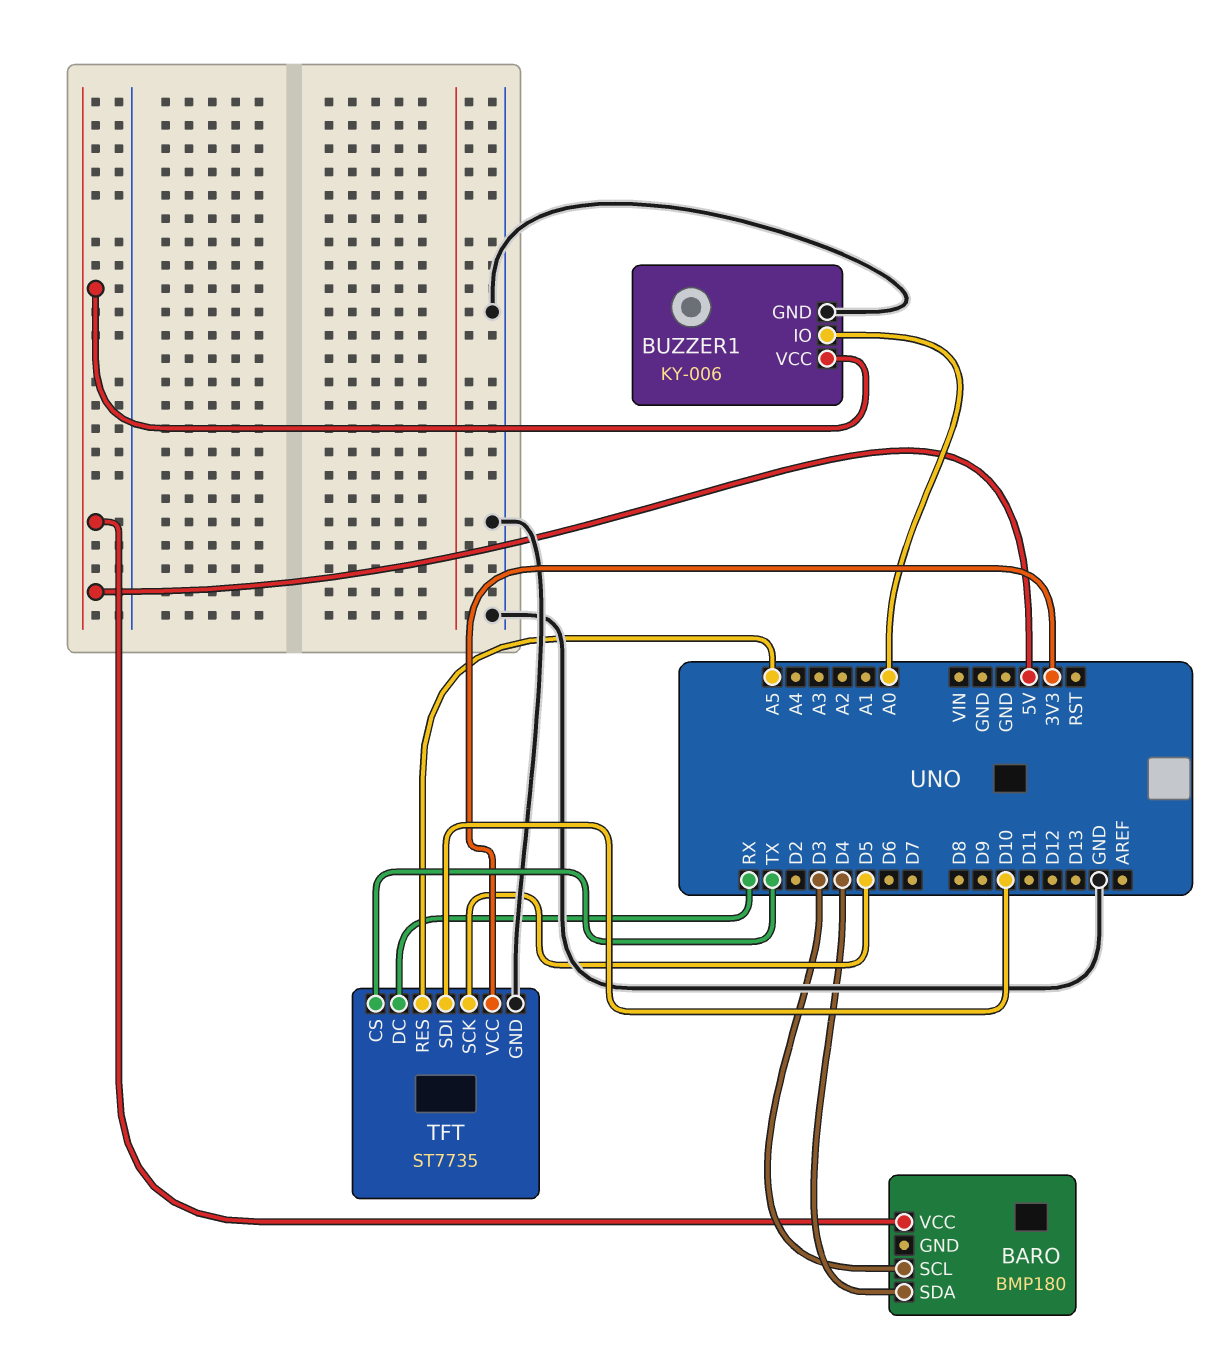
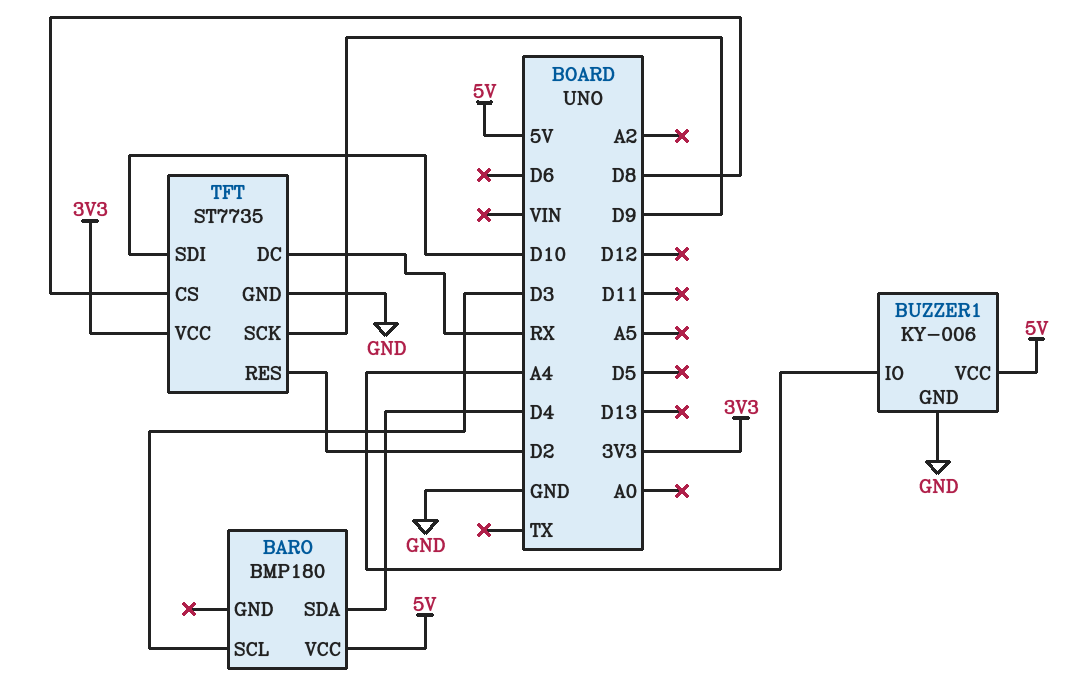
BUZZER1 pin IO: A0 -> A4
TFT pin CS: TX -> D8
TFT pin RES: A5 -> D2
TFT pin SCK: D5 -> D9

